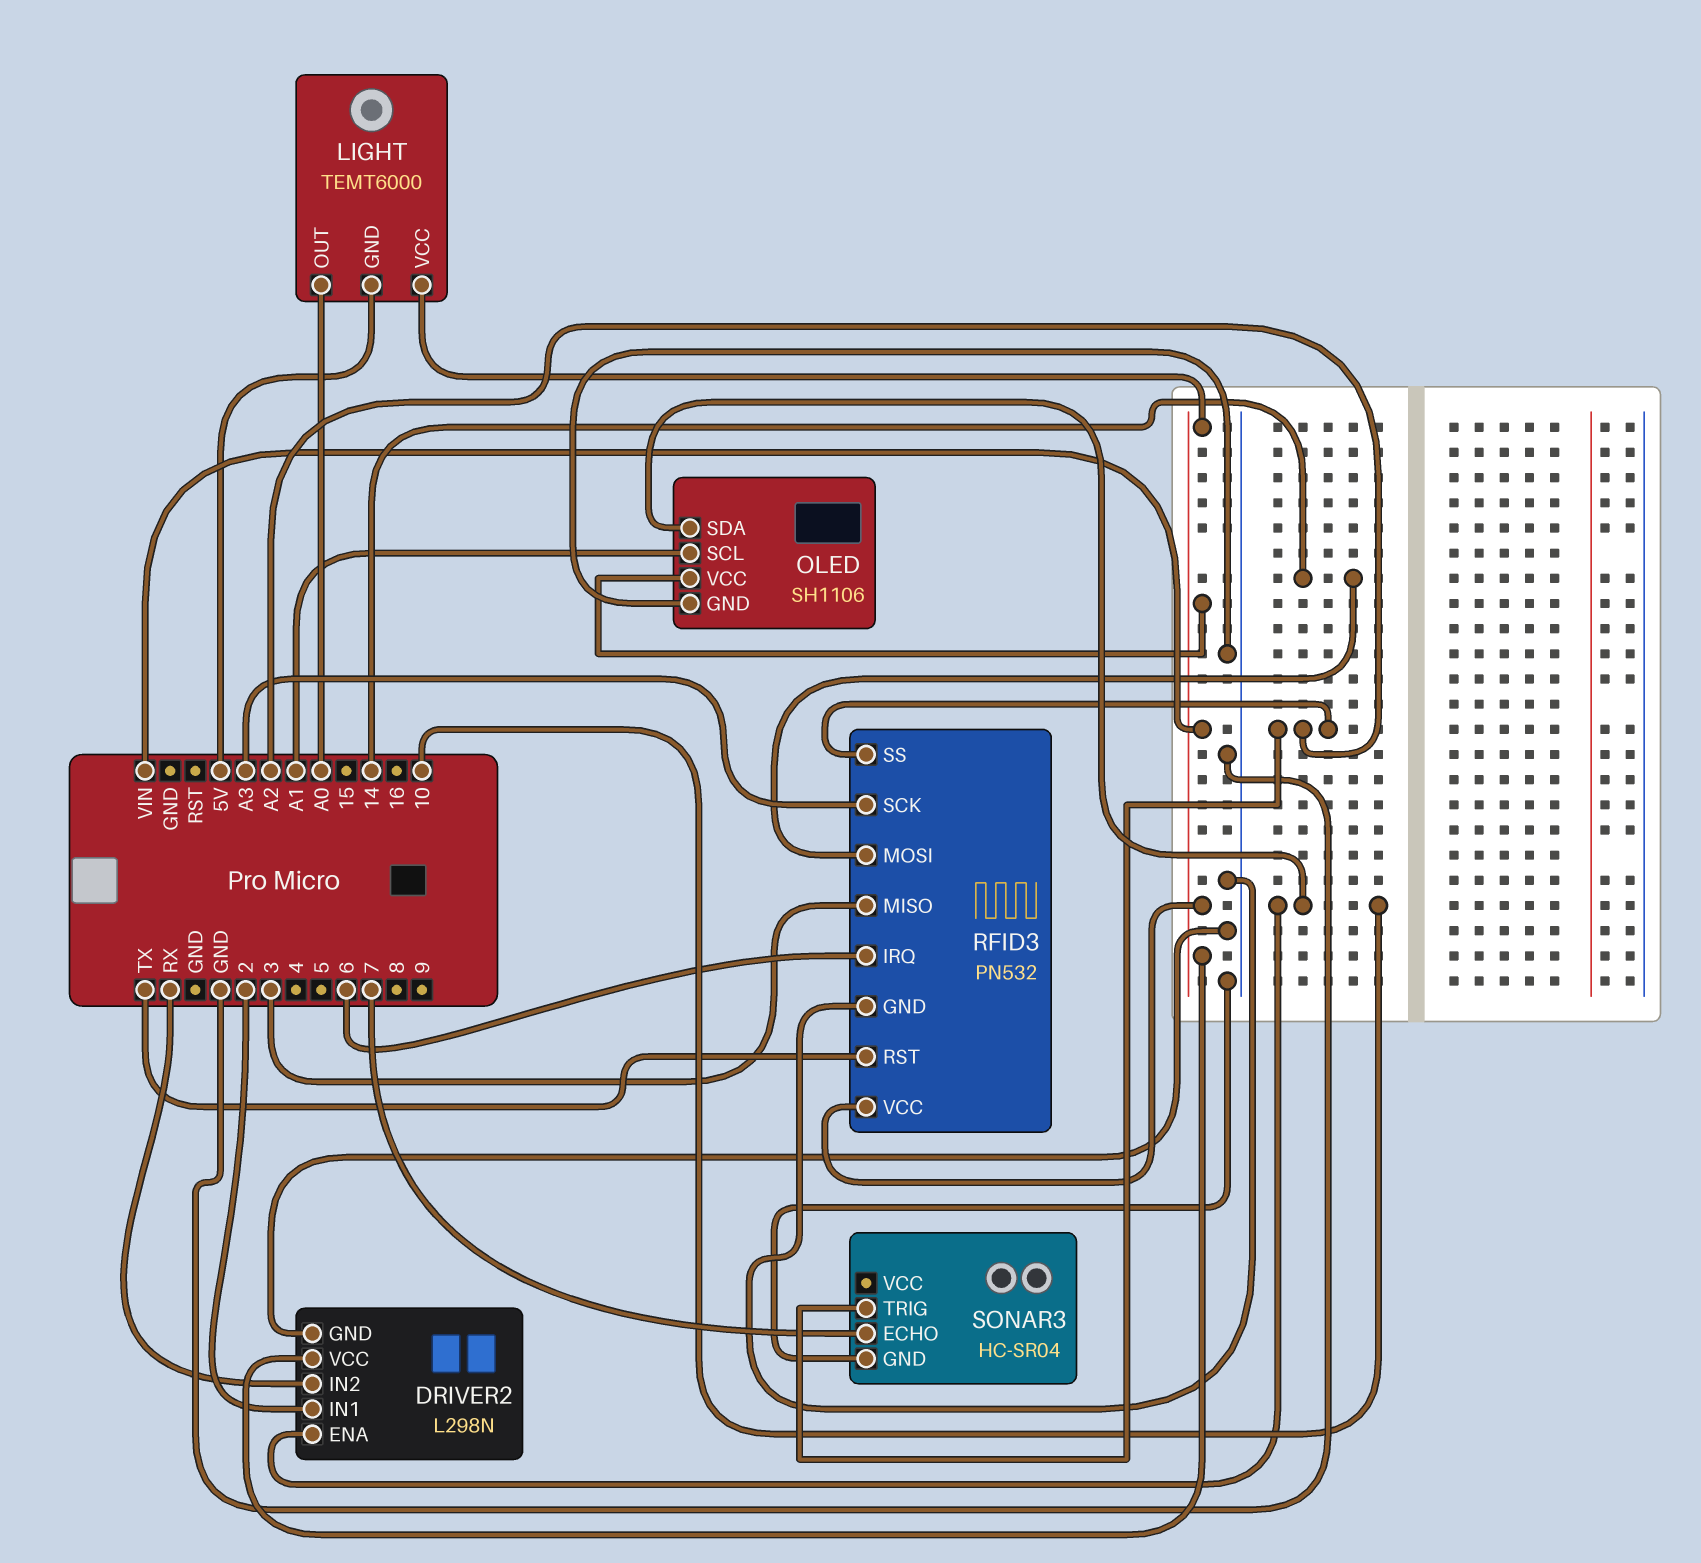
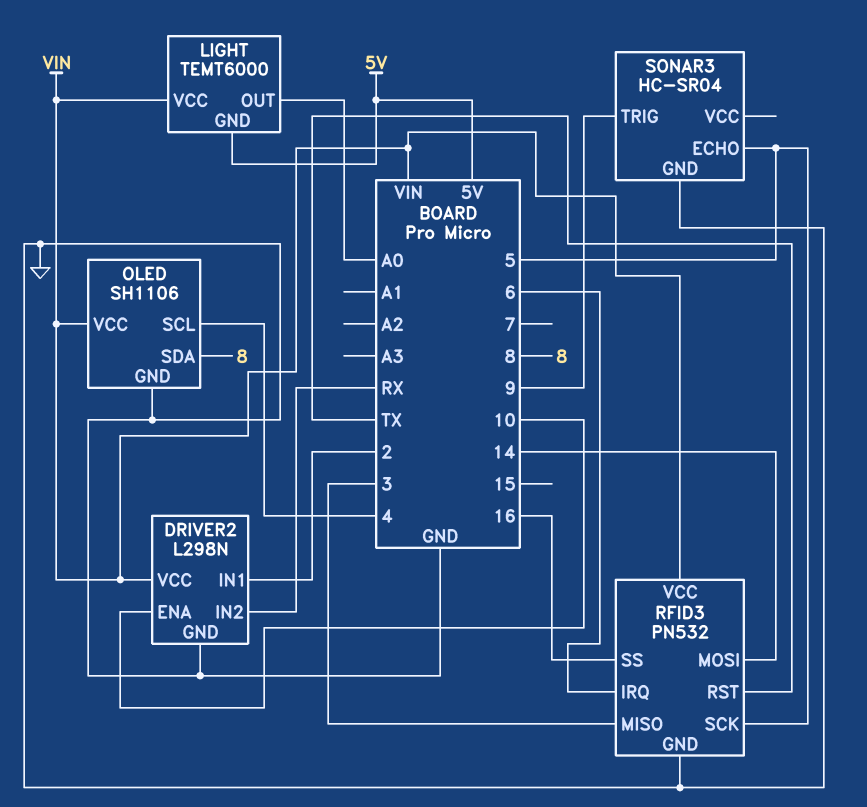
OLED pin SCL: A1 -> 4
OLED pin SDA: 10 -> 8
RFID3 pin SCK: A3 -> 5
RFID3 pin SS: A2 -> 16
SONAR3 pin ECHO: 7 -> 5
SONAR3 pin TRIG: A2 -> 9

